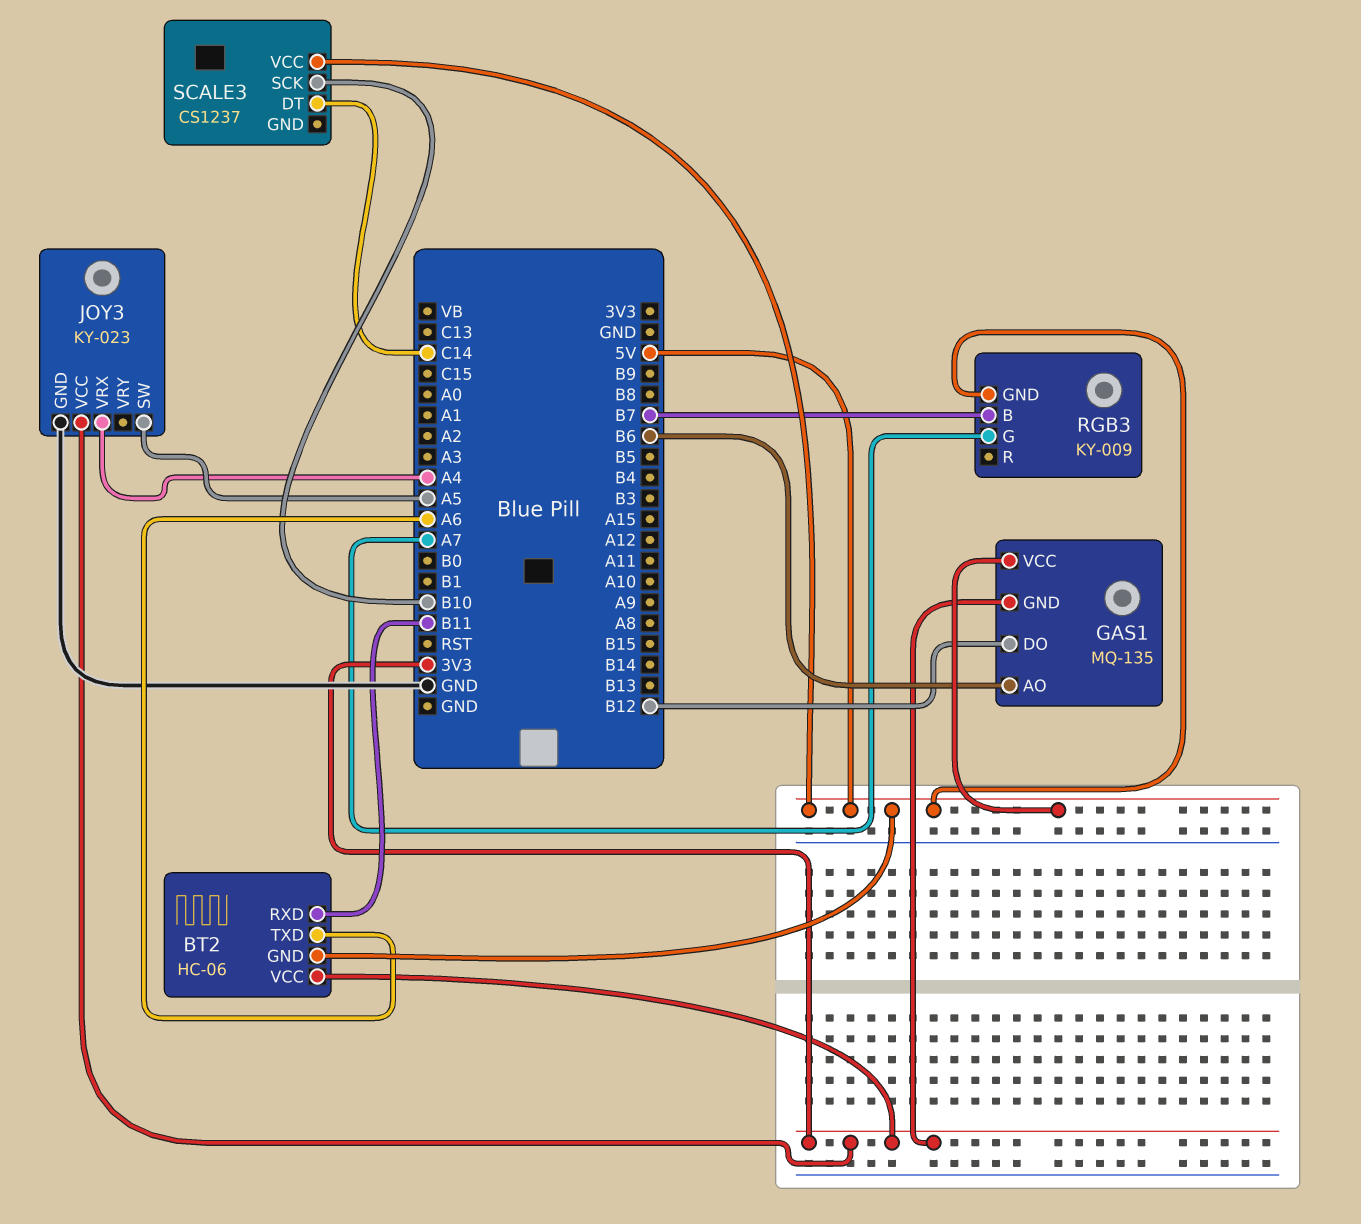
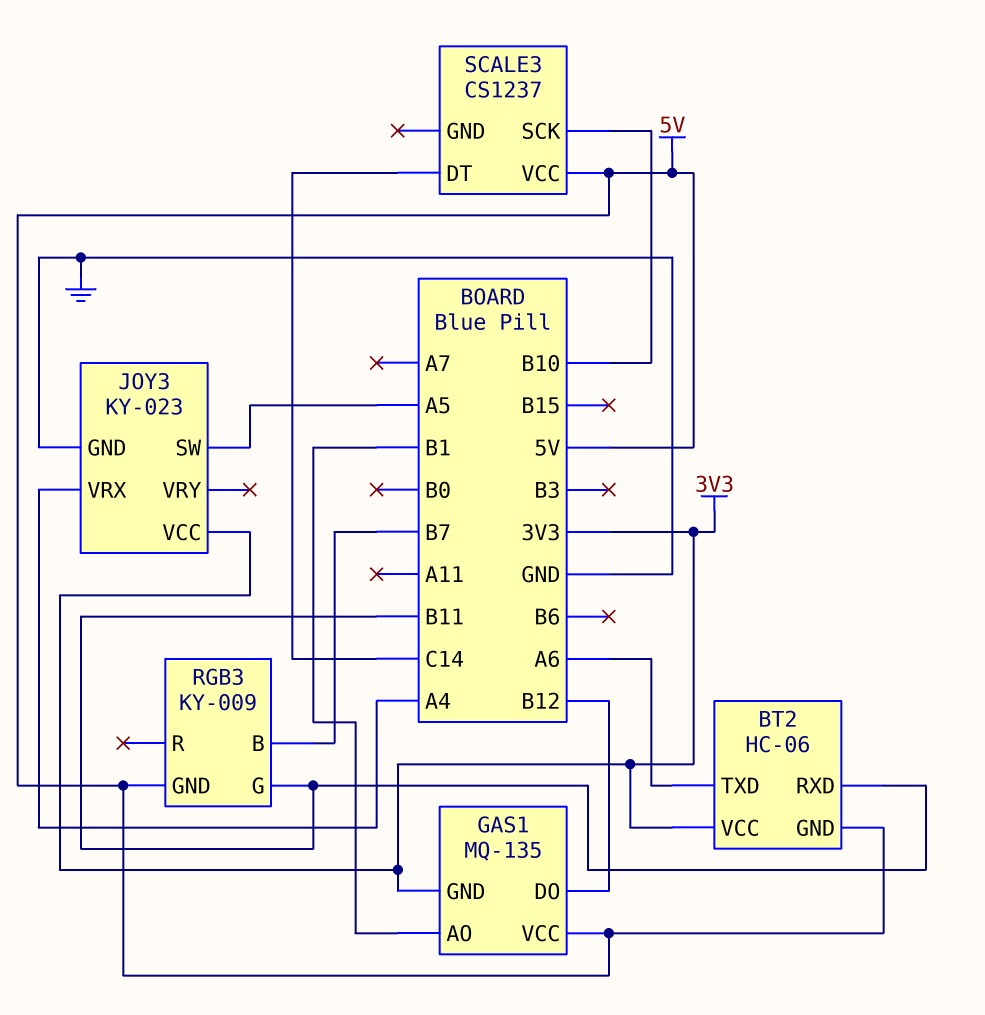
GAS1 pin AO: B6 -> B1
RGB3 pin G: A7 -> B11

